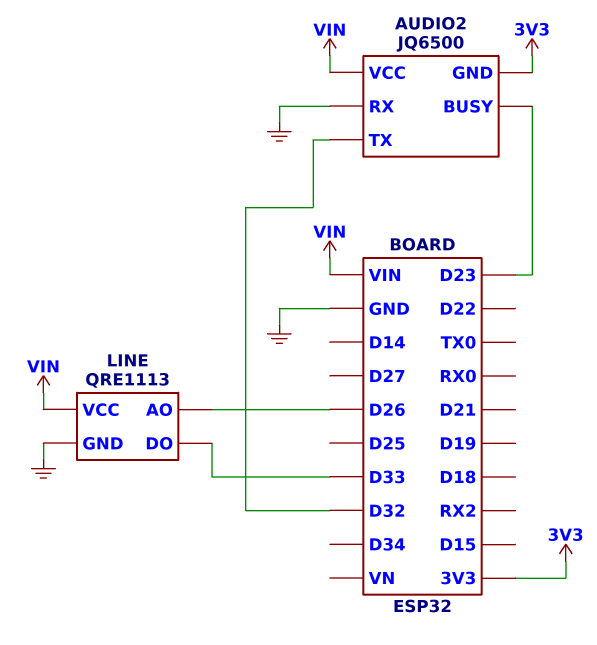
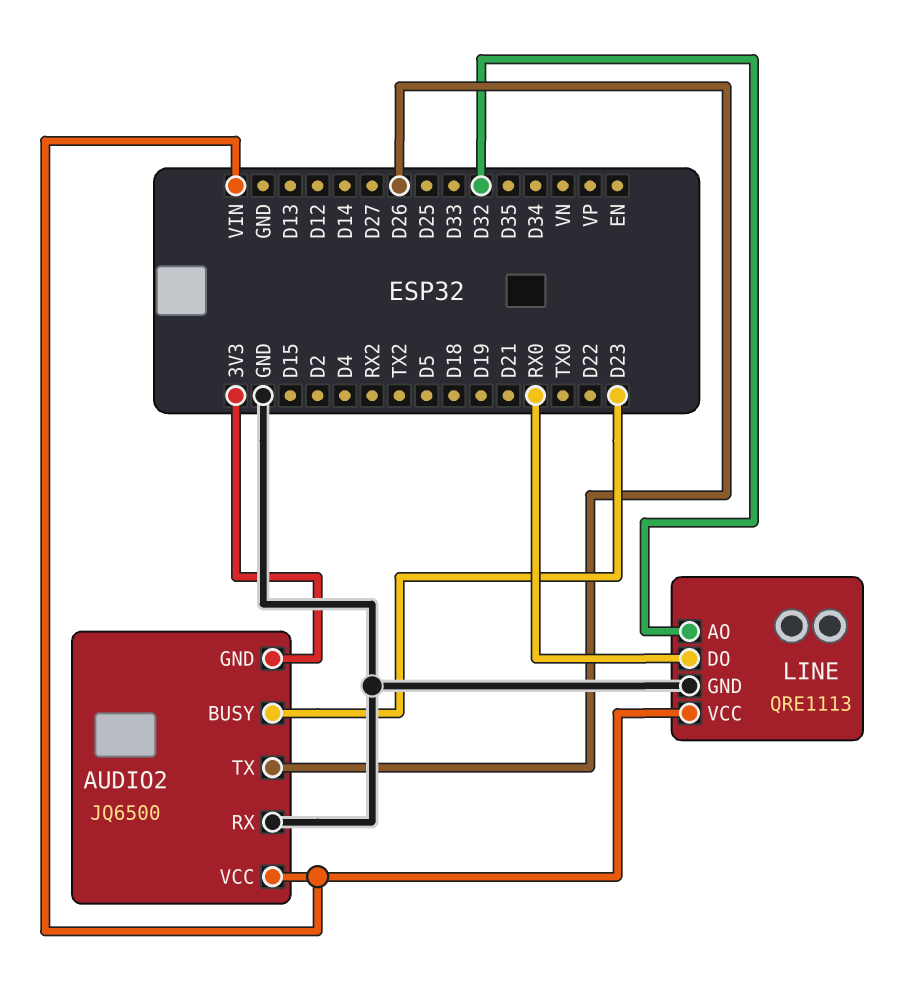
AUDIO2 pin TX: D32 -> D26
LINE pin AO: D26 -> D32
LINE pin DO: D33 -> RX0

